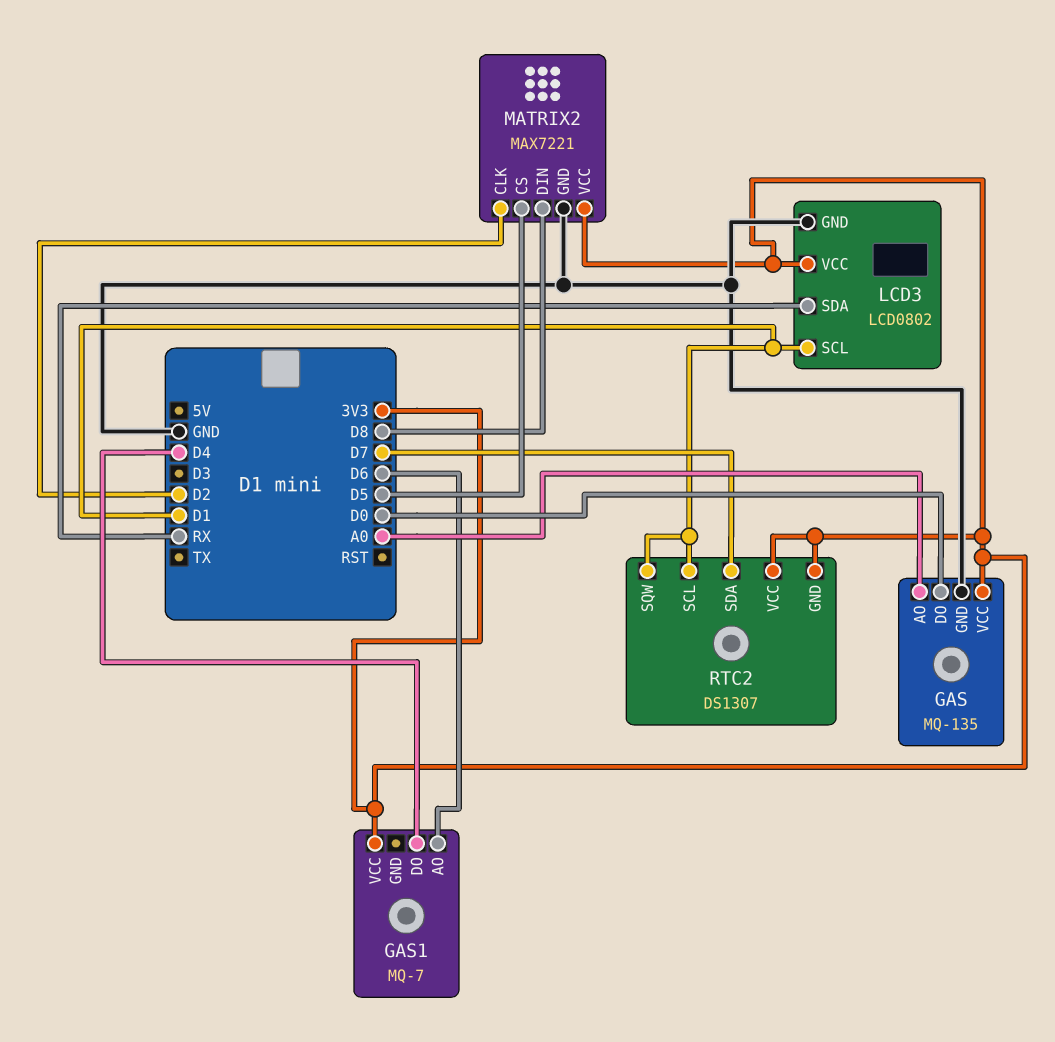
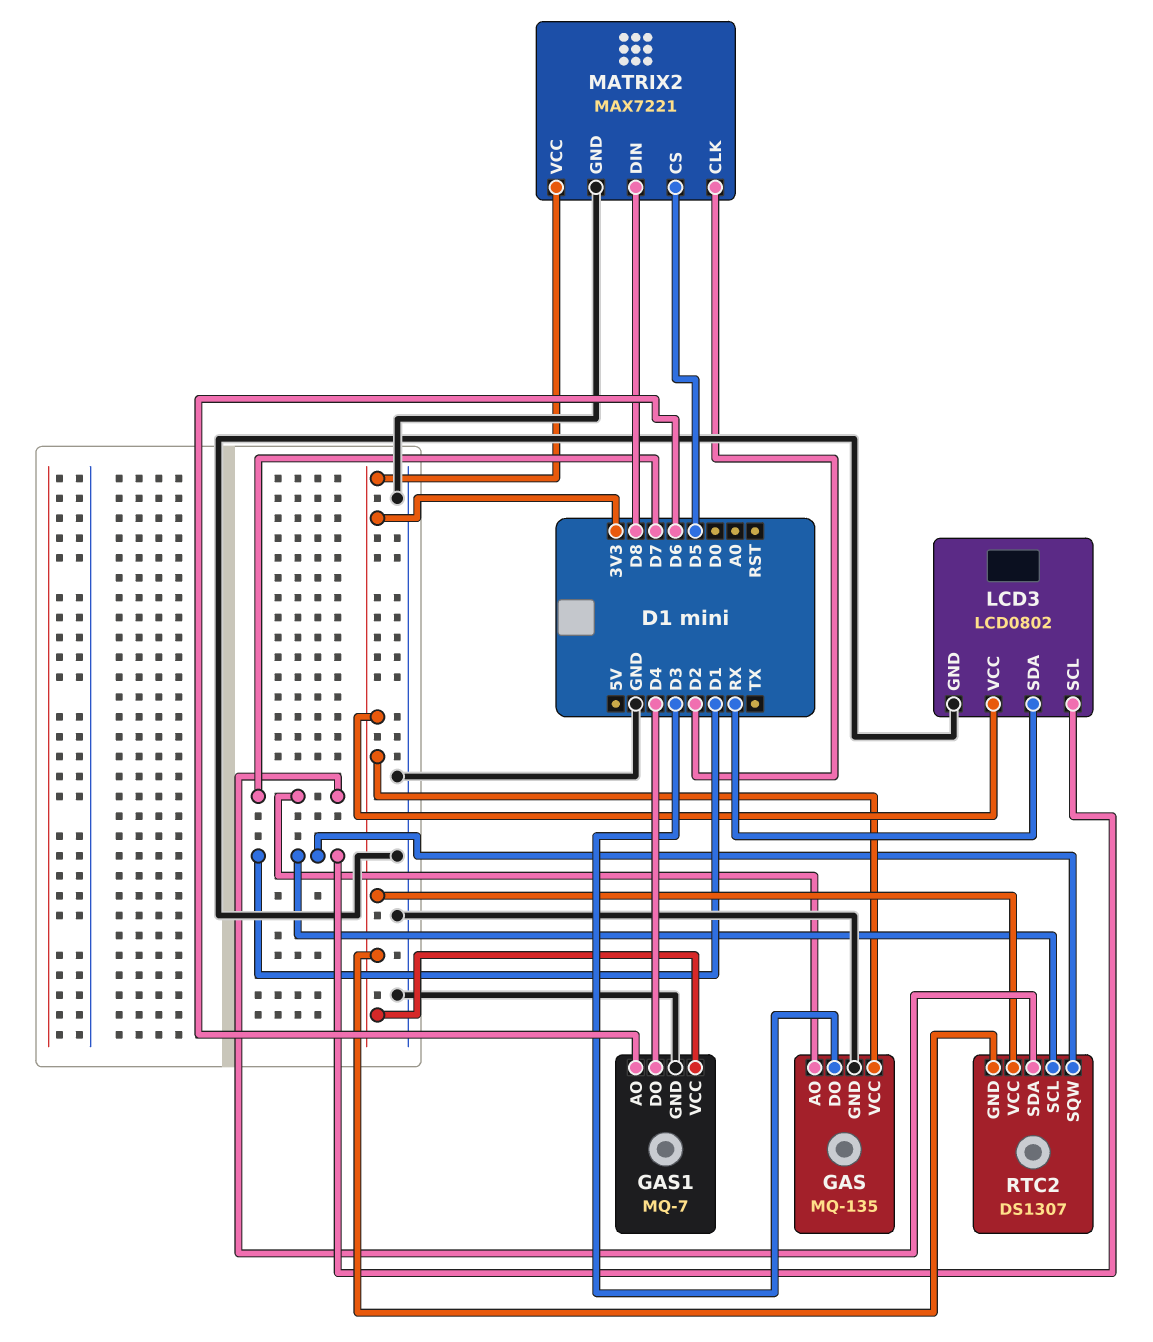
GAS pin AO: A0 -> D7
GAS pin DO: D0 -> D3
GAS1 pin GND: none -> GND

